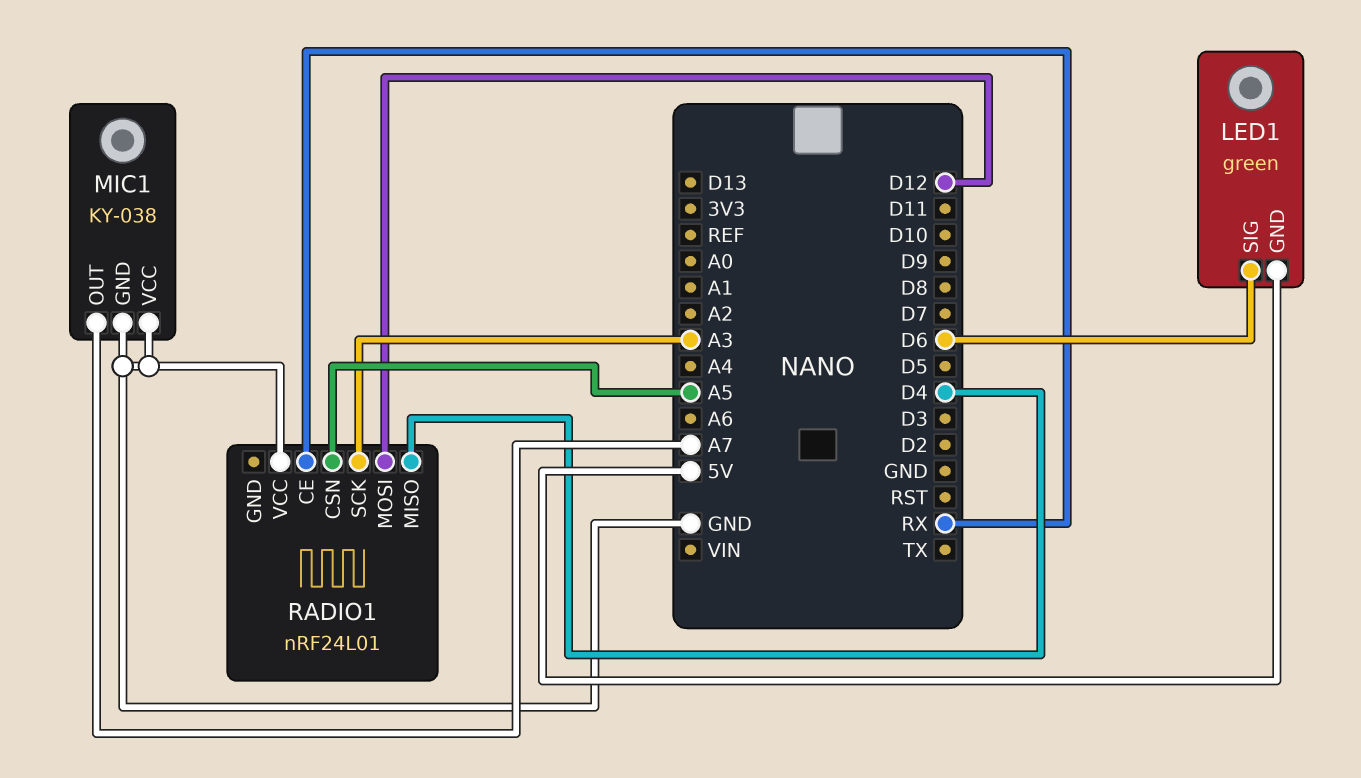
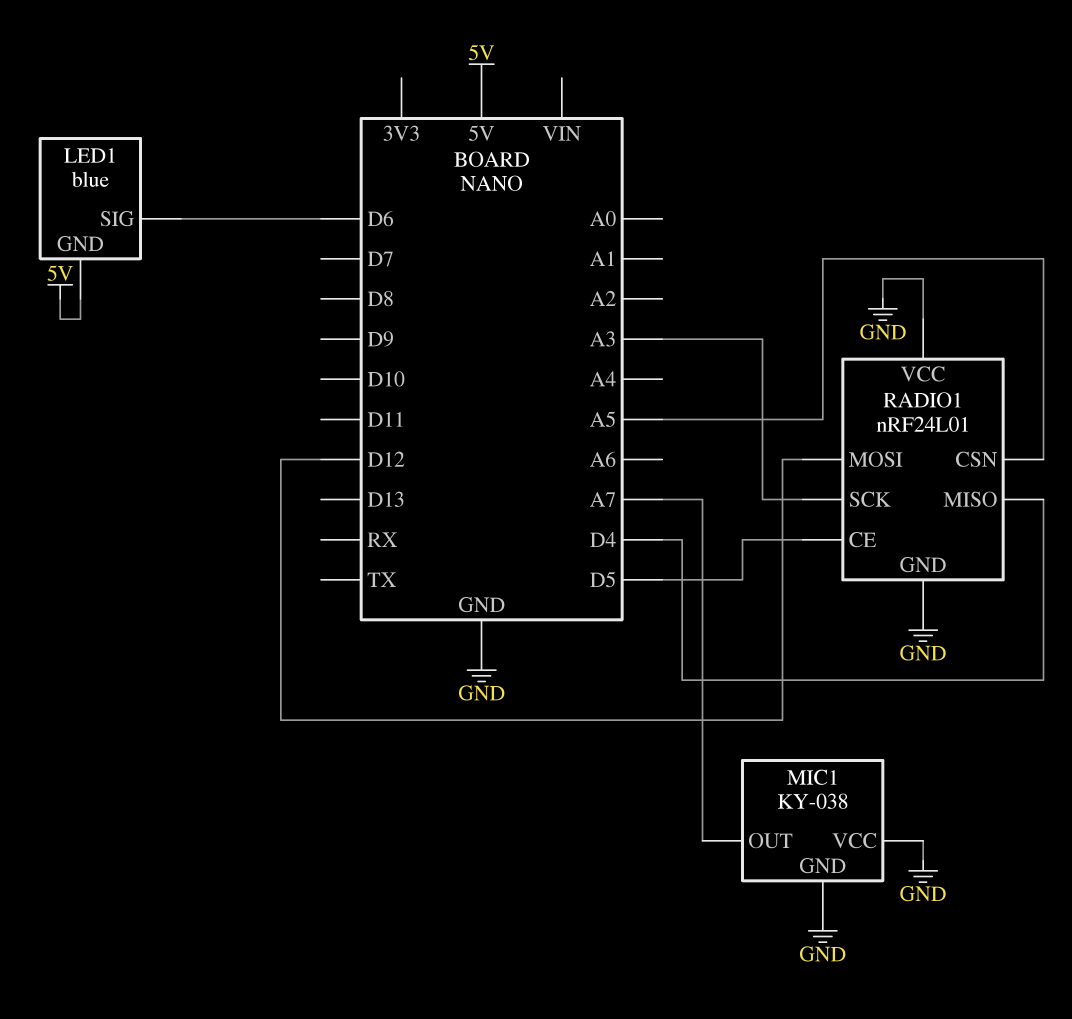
LED1: green -> blue
RADIO1 pin CE: RX -> D5
RADIO1 pin GND: none -> GND

